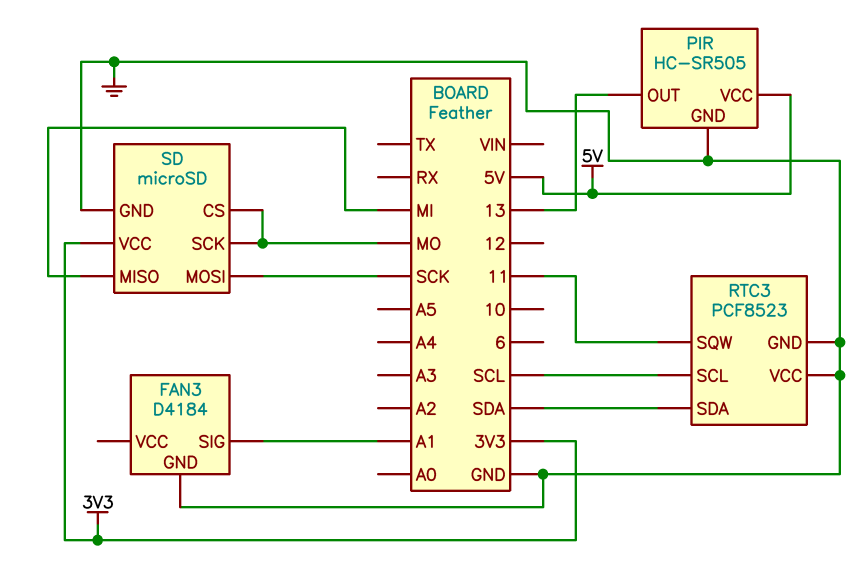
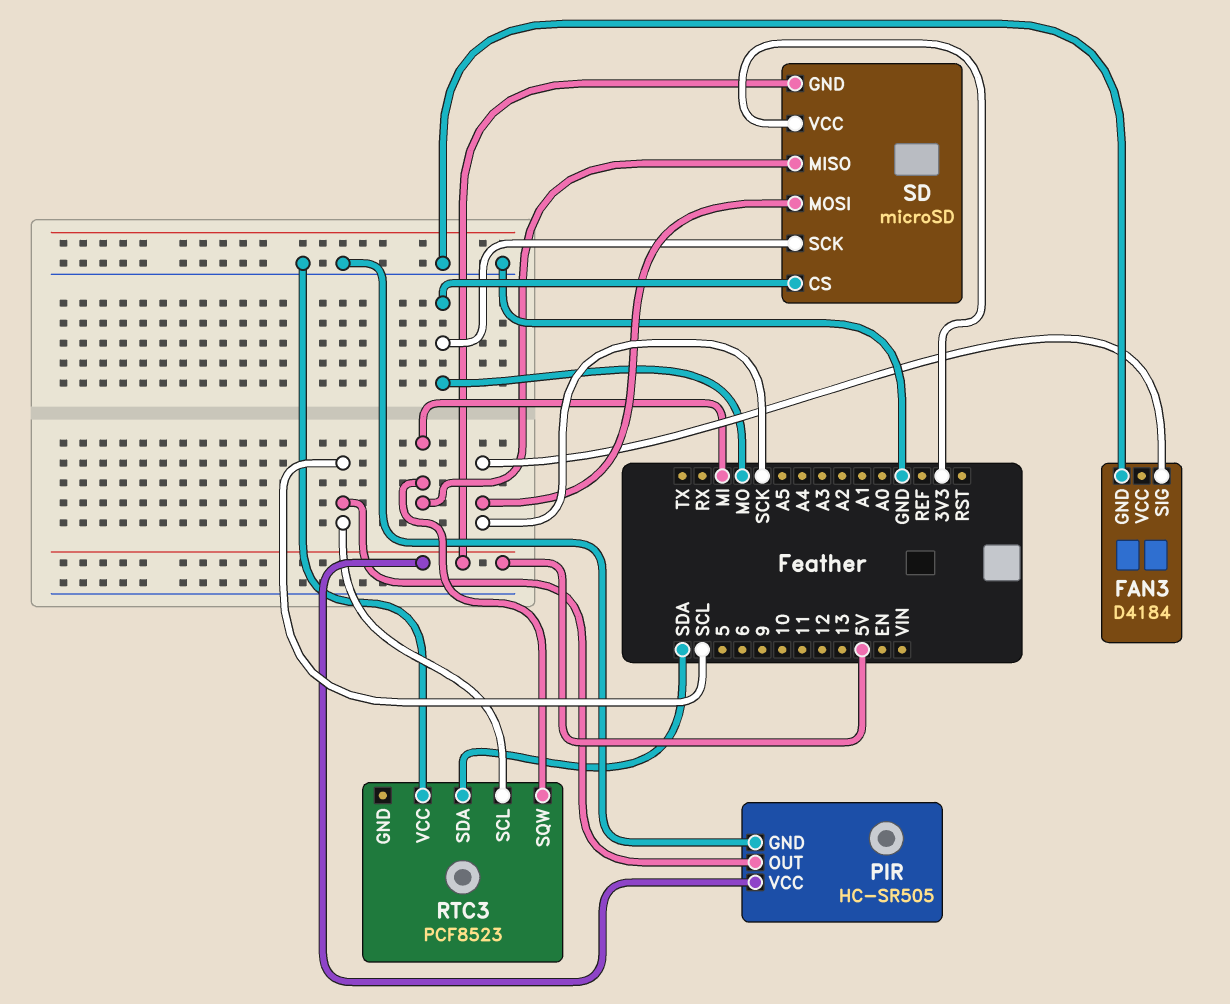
FAN3 pin SIG: A1 -> SCK
PIR pin OUT: 13 -> SCL
RTC3 pin GND: GND -> none
RTC3 pin SQW: 11 -> MI
SD pin GND: GND -> 5V

